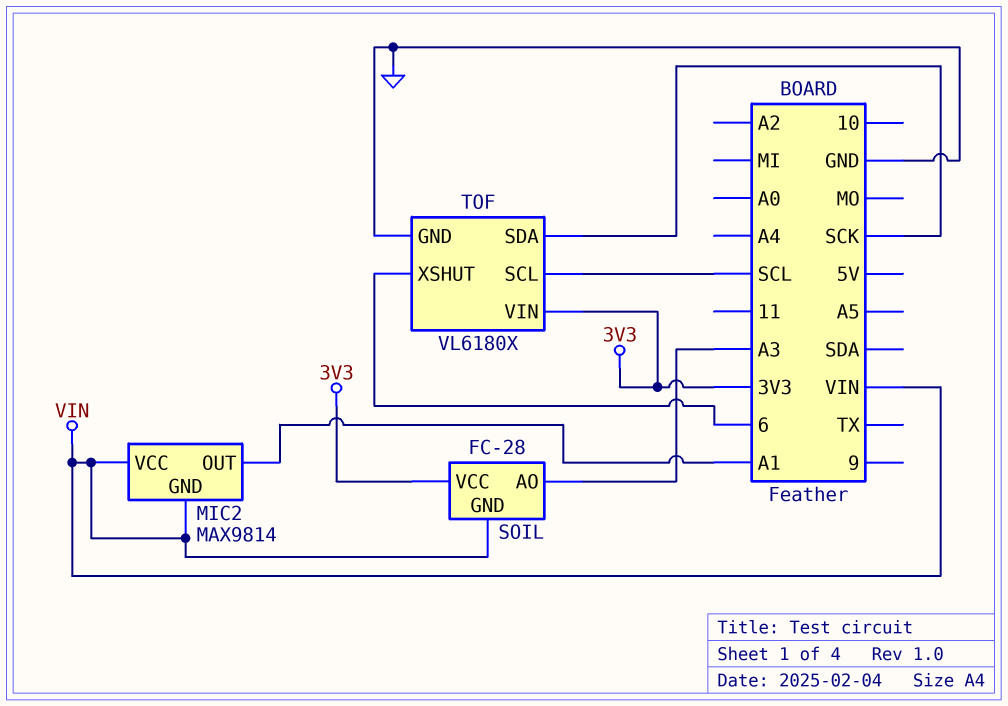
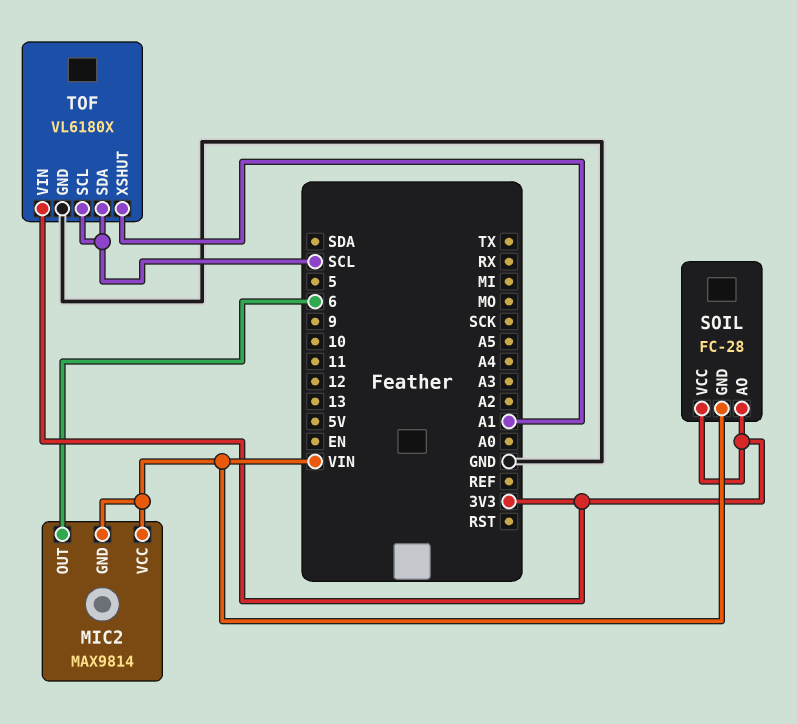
MIC2 pin OUT: A1 -> 6
SOIL pin AO: A3 -> 3V3
TOF pin SDA: SCK -> SCL
TOF pin XSHUT: 6 -> A1

